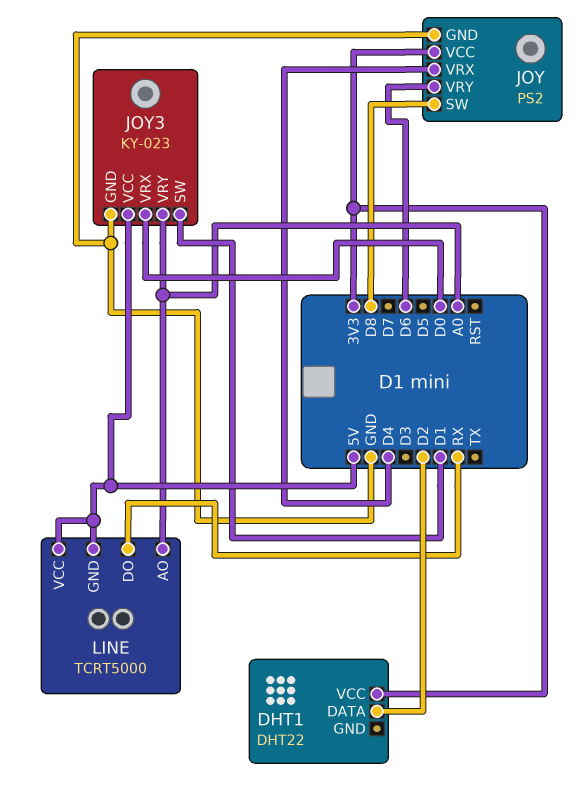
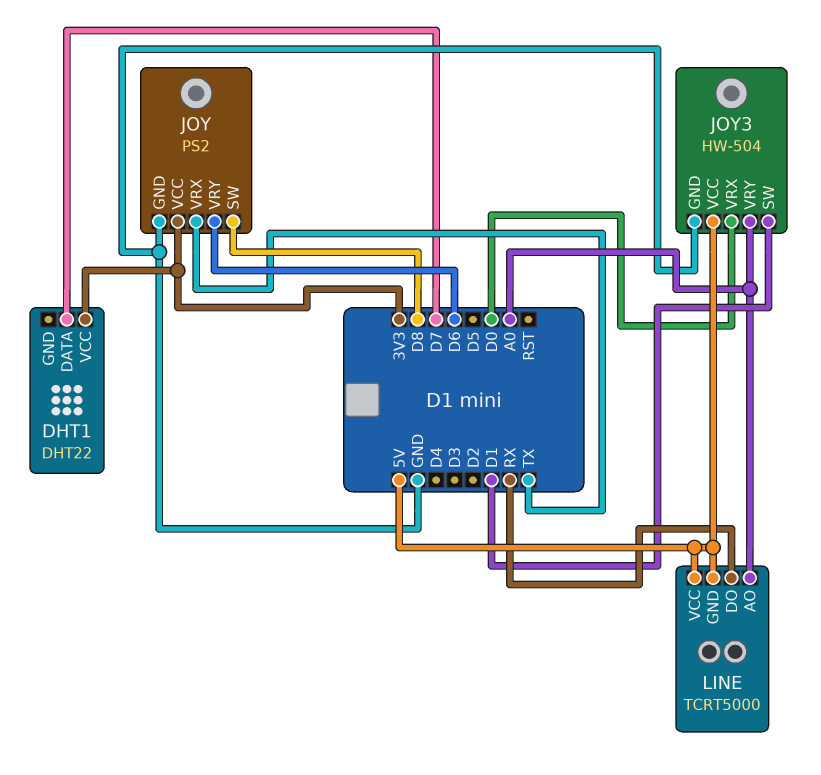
DHT1 pin DATA: D2 -> D7
JOY pin VRX: D4 -> TX
JOY3: KY-023 -> HW-504

